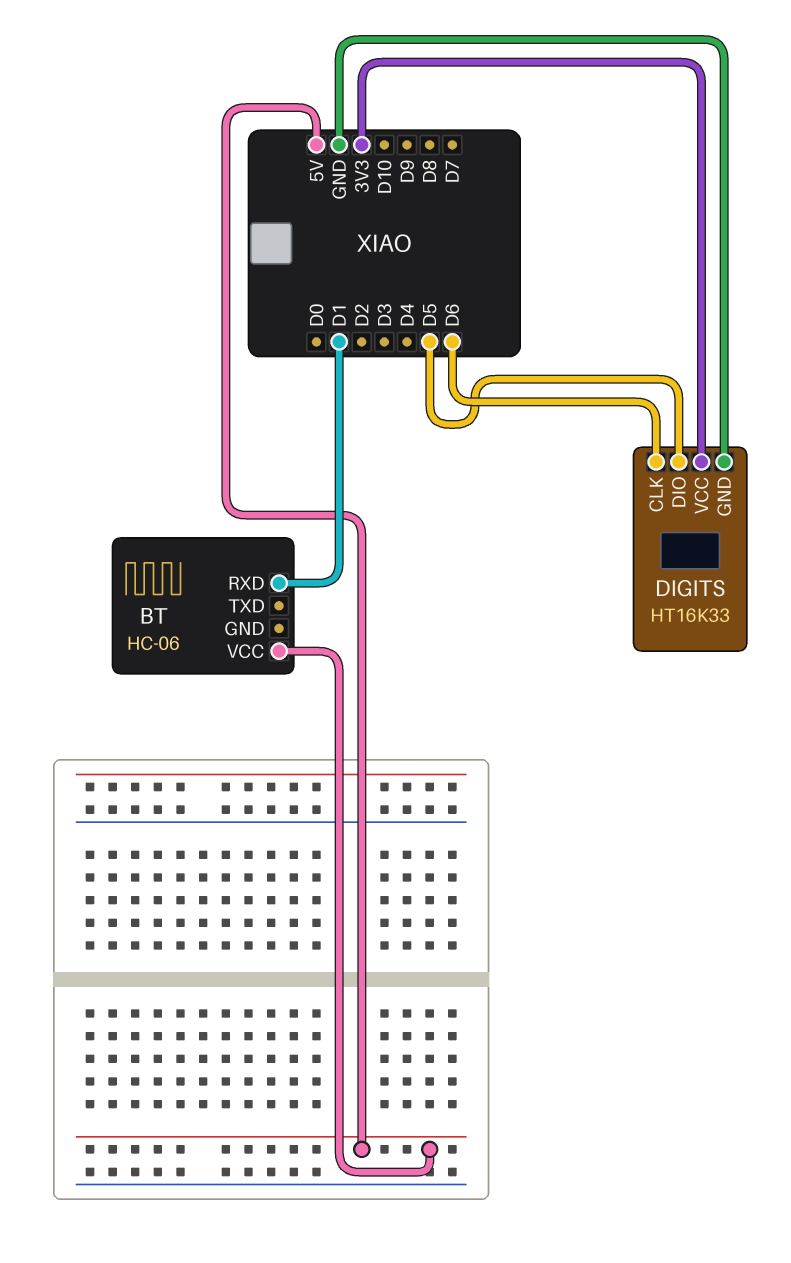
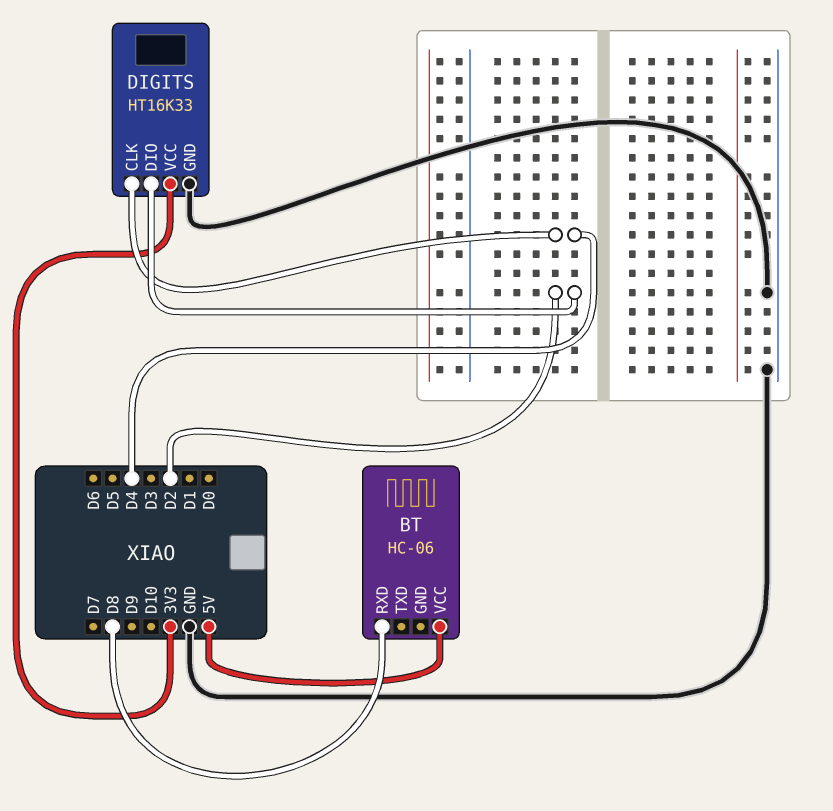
BT pin RXD: D1 -> D8
DIGITS pin CLK: D6 -> D4
DIGITS pin DIO: D5 -> D2

